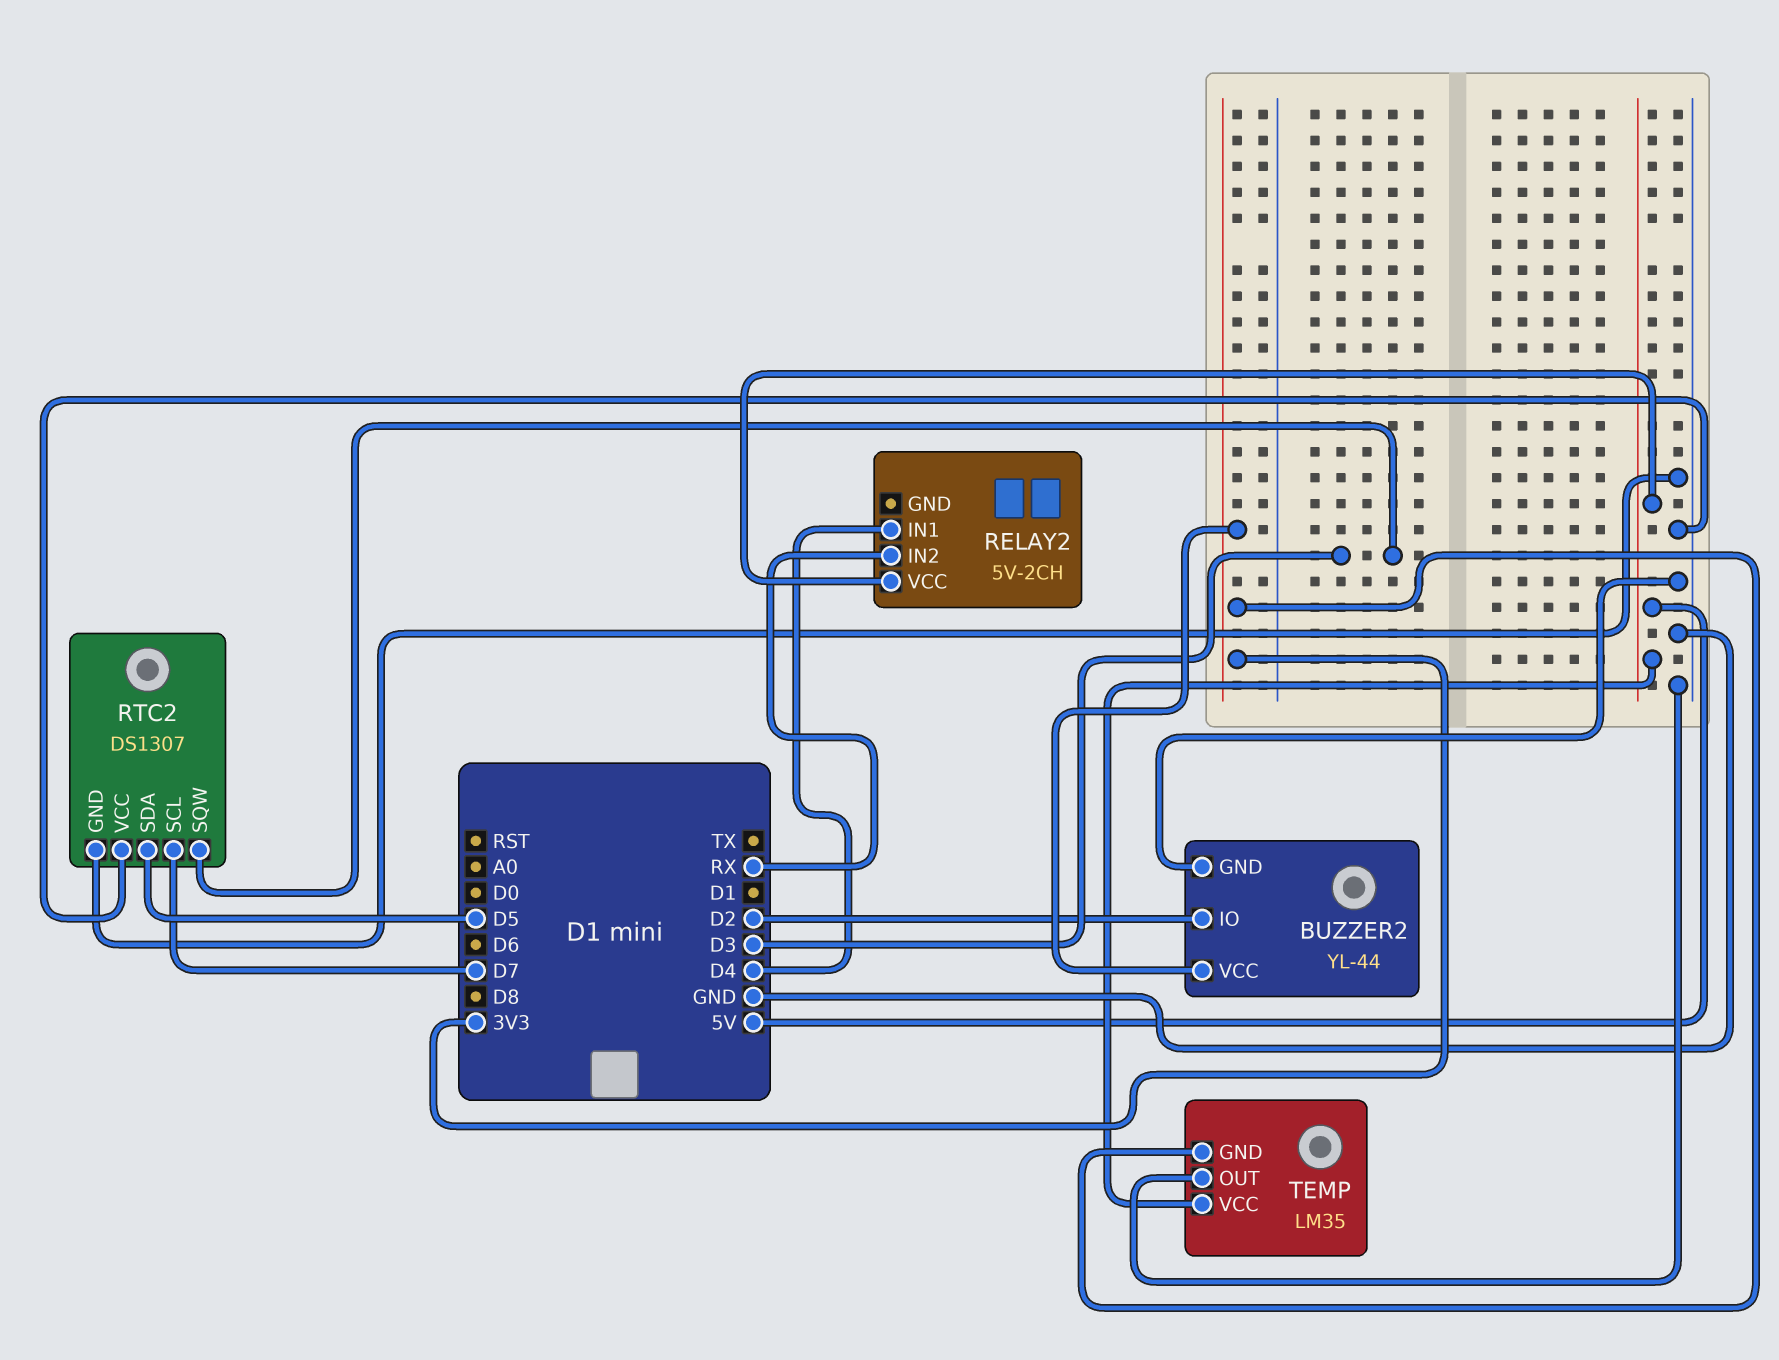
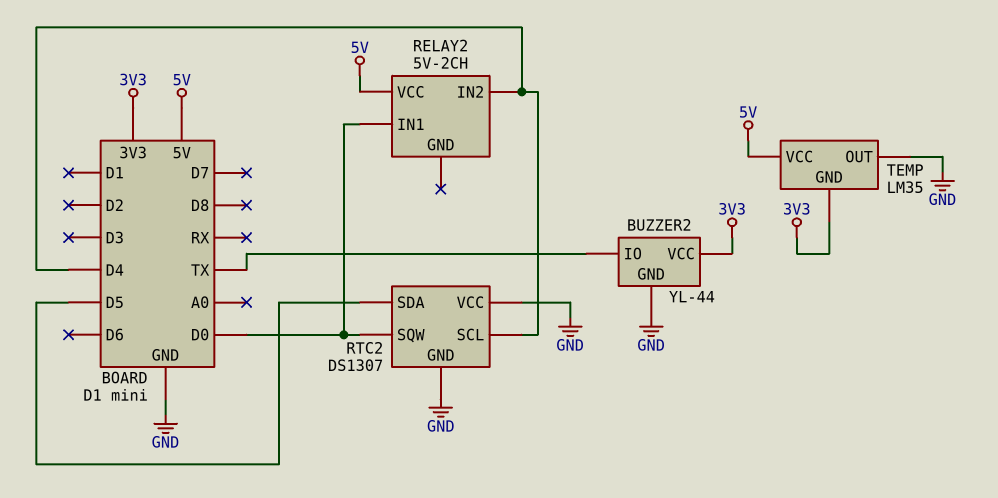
BUZZER2 pin IO: D2 -> TX
RELAY2 pin IN1: D4 -> D0
RELAY2 pin IN2: RX -> D4
RTC2 pin SCL: D7 -> D4
RTC2 pin SQW: D3 -> D0

